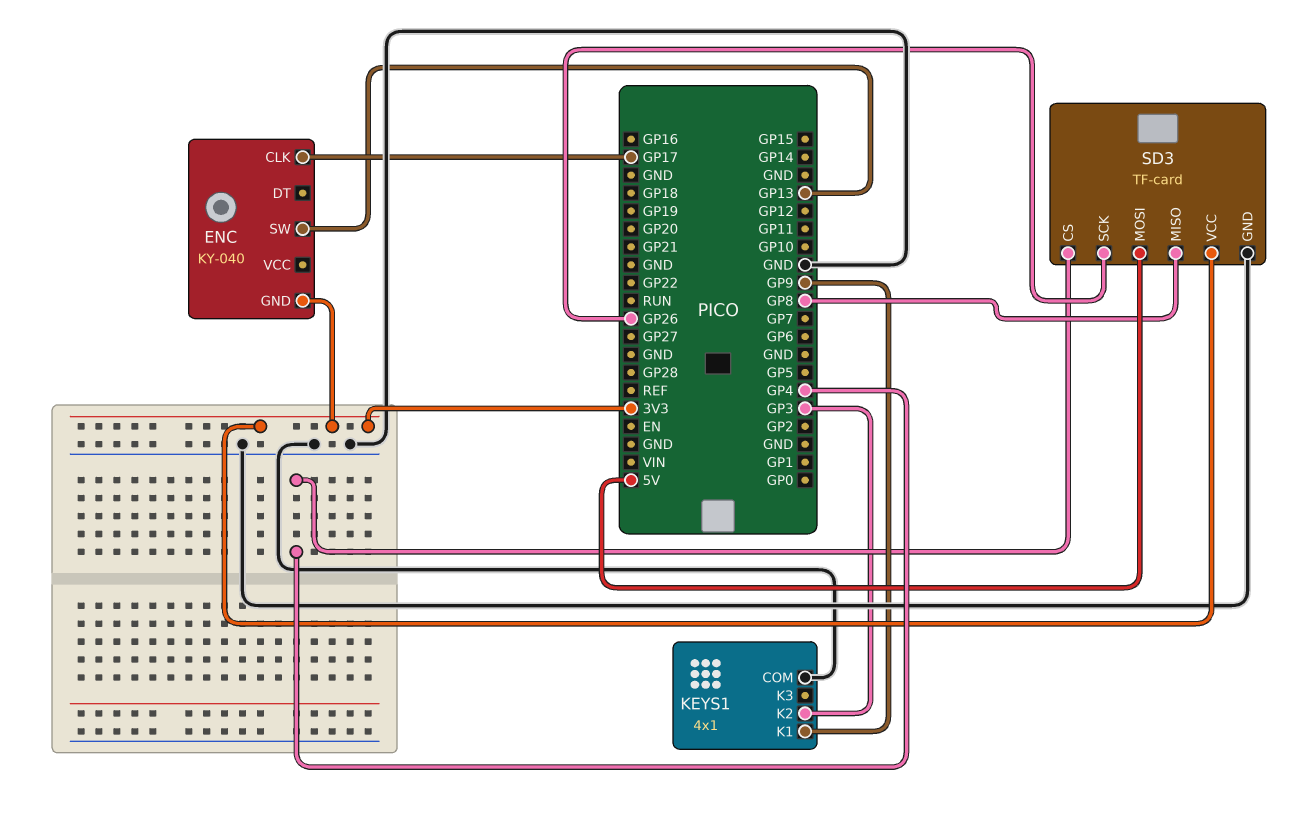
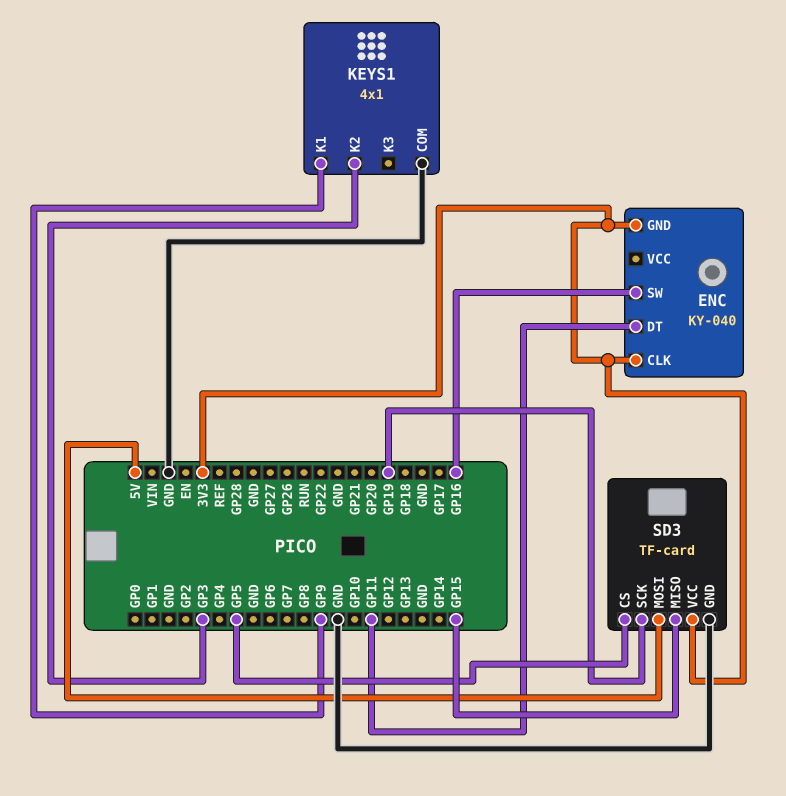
ENC pin CLK: GP17 -> 3V3
ENC pin DT: none -> GP11
ENC pin SW: GP13 -> GP16
SD3 pin CS: GP4 -> GP5
SD3 pin MISO: GP8 -> GP15
SD3 pin SCK: GP26 -> GP19

